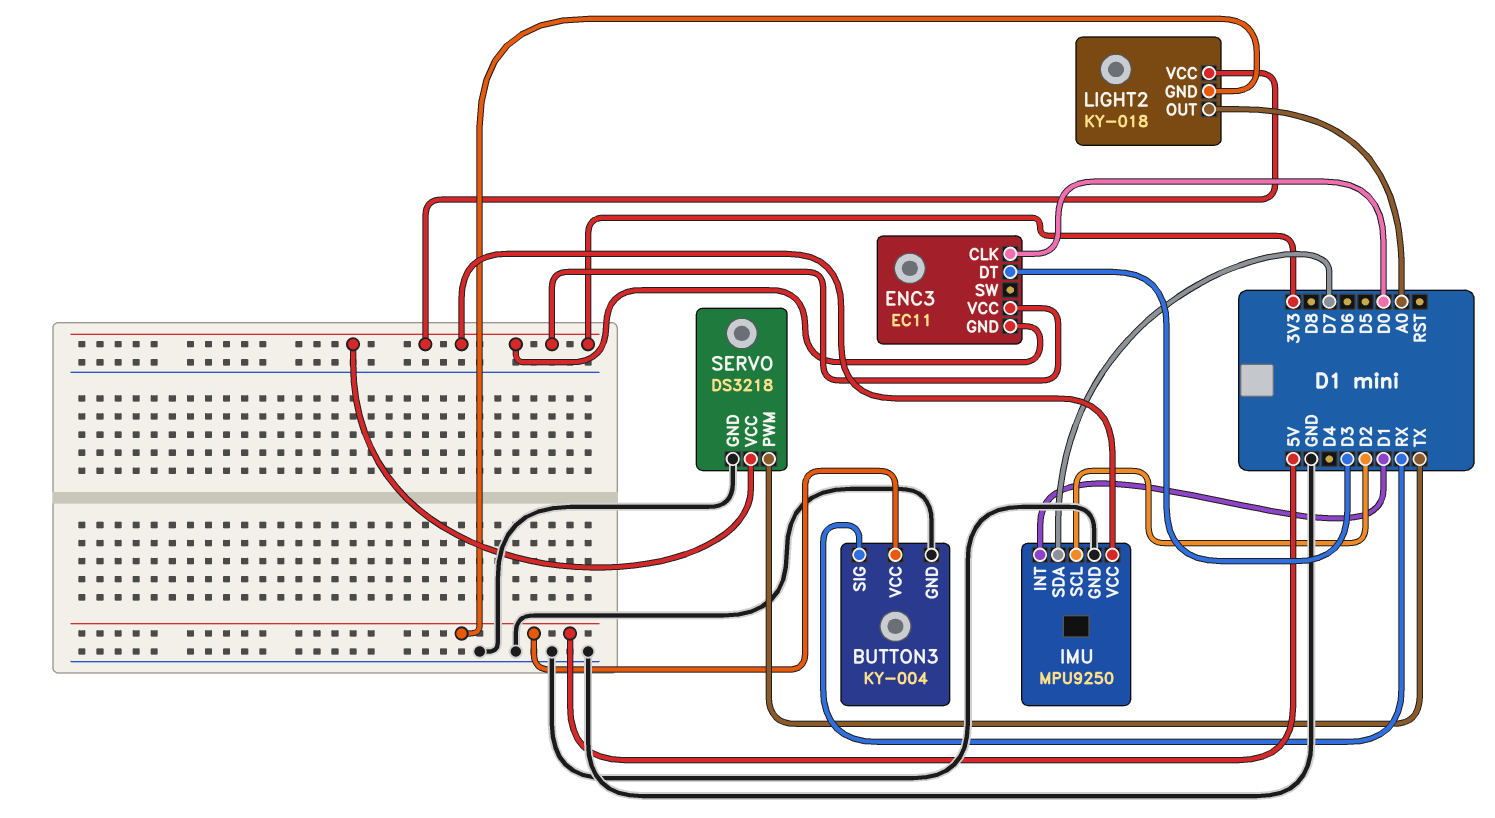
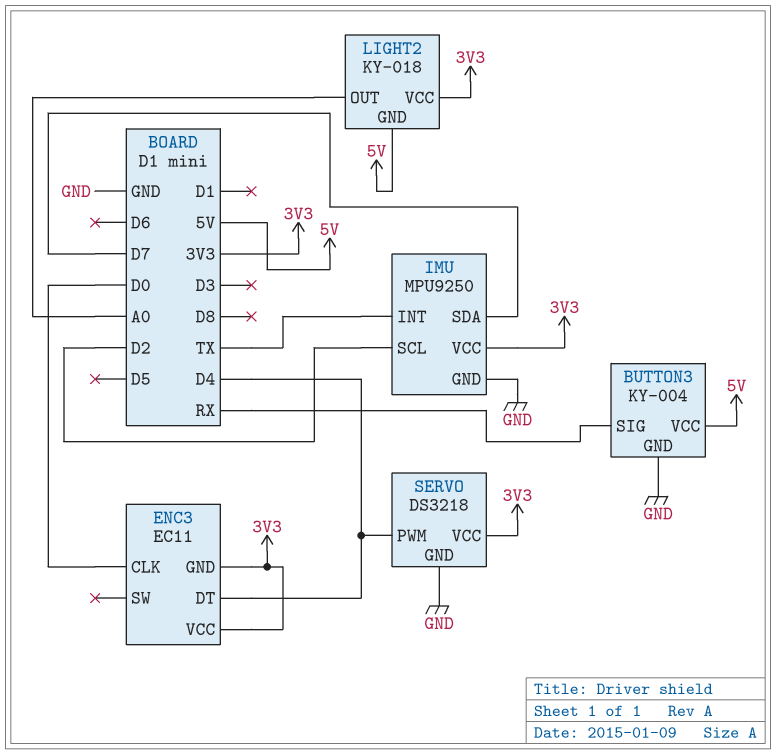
ENC3 pin DT: D3 -> D4
IMU pin INT: D1 -> TX
SERVO pin PWM: TX -> D4

